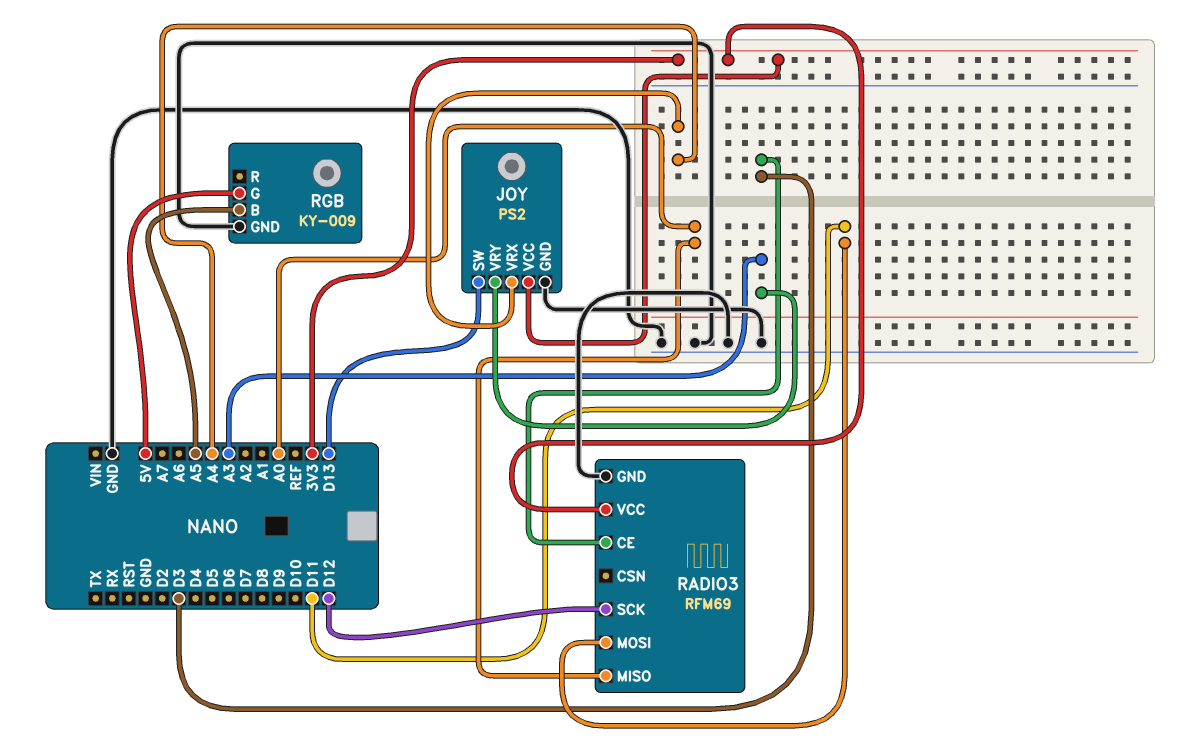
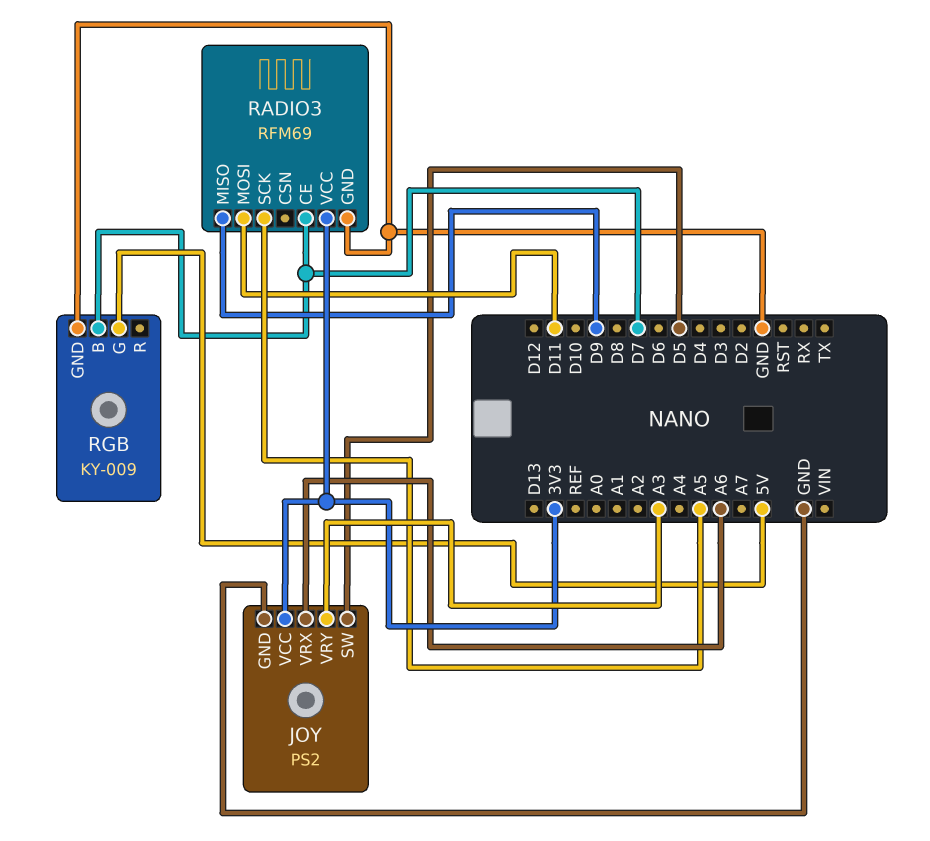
JOY pin SW: D13 -> D5
JOY pin VRX: A4 -> A6
RADIO3 pin CE: D3 -> D7
RADIO3 pin MISO: A0 -> D9
RADIO3 pin SCK: D12 -> A5
RGB pin B: A5 -> D7

